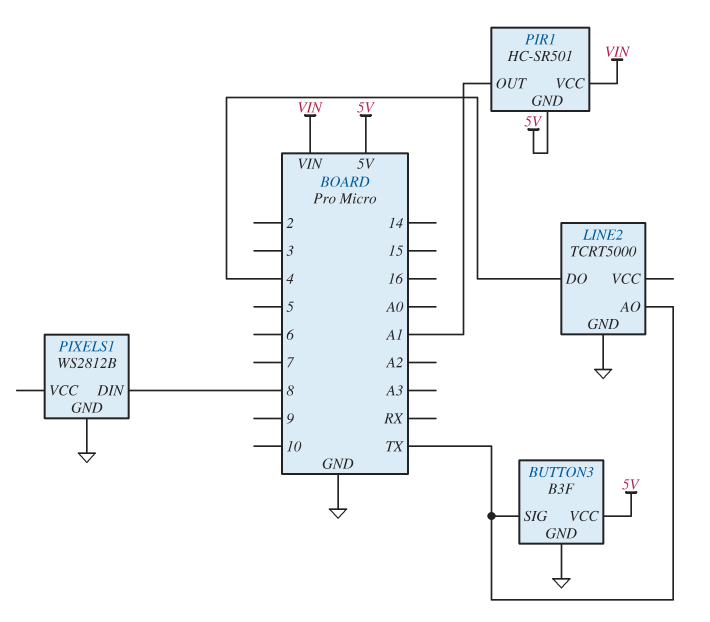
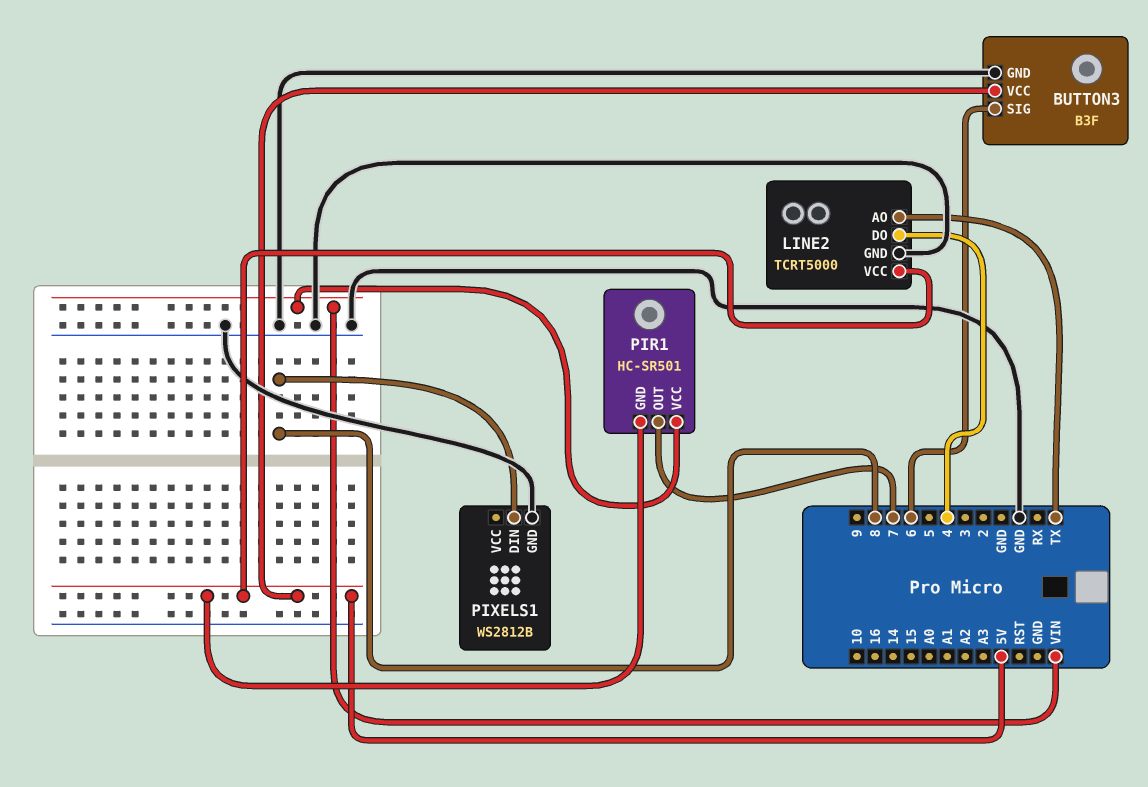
BUTTON3 pin SIG: TX -> 6
LINE2 pin VCC: none -> 5V
PIR1 pin OUT: A1 -> 7

